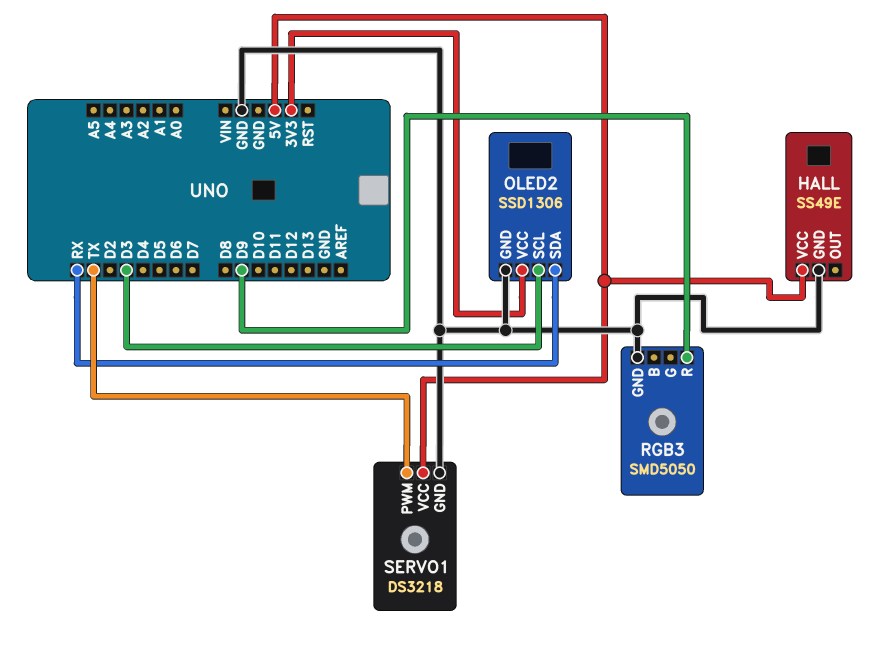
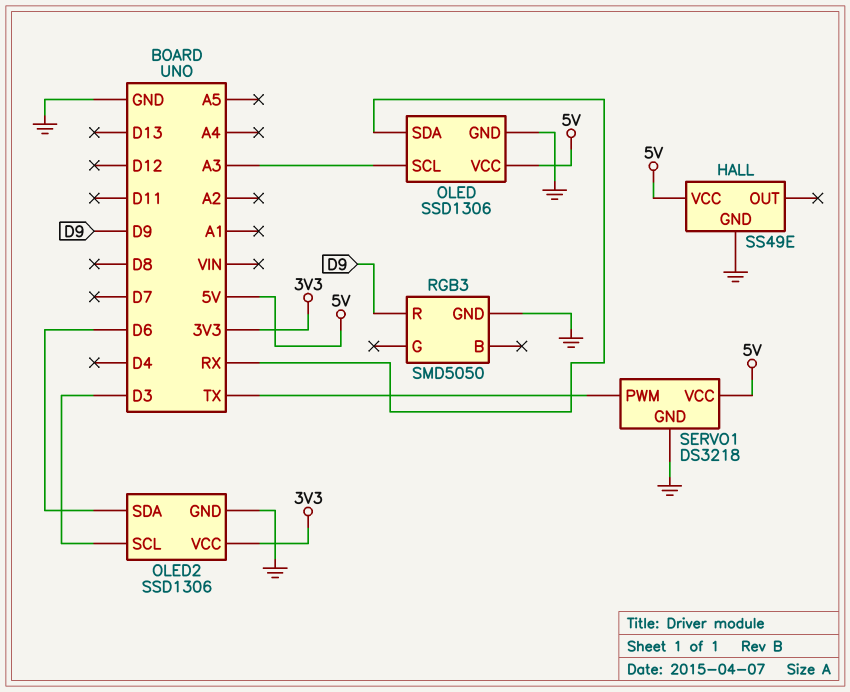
OLED: none -> SSD1306
OLED pin GND: none -> GND
OLED pin SCL: none -> A3
OLED pin SDA: none -> RX
OLED pin VCC: none -> 5V
OLED2 pin SDA: RX -> D6

